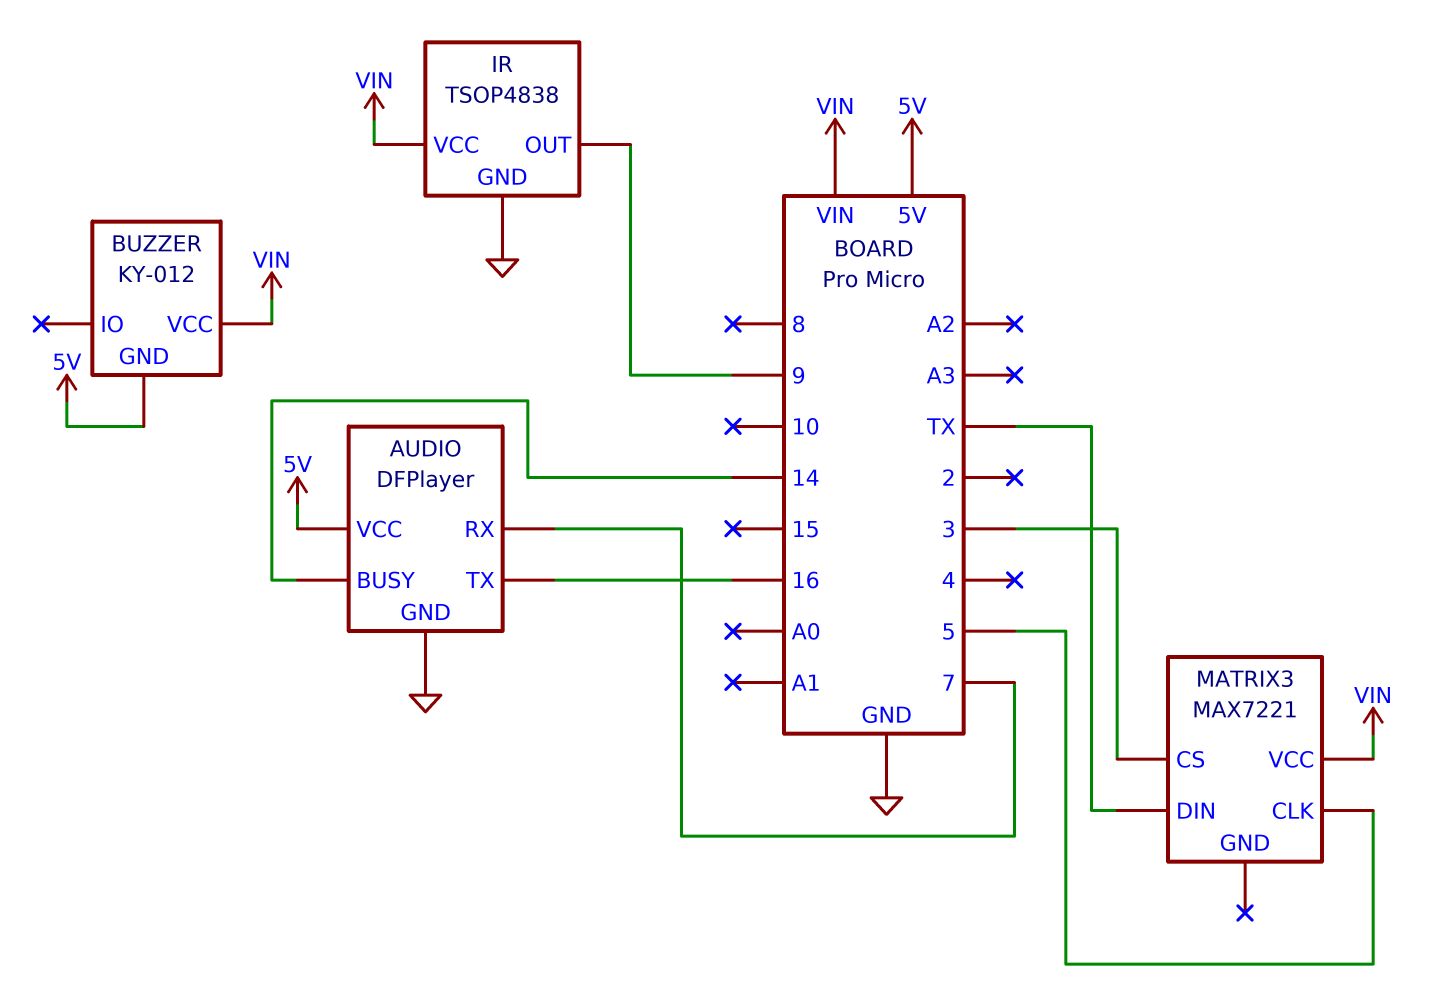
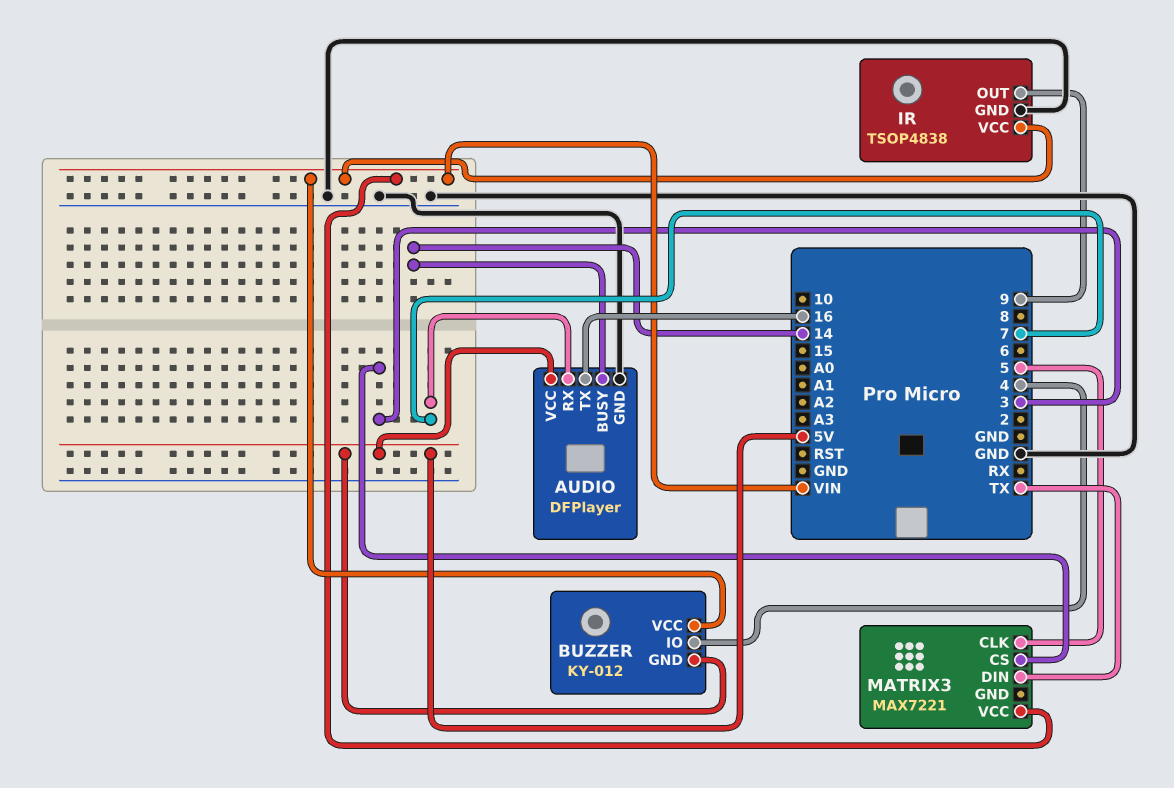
BUZZER pin IO: none -> 4

